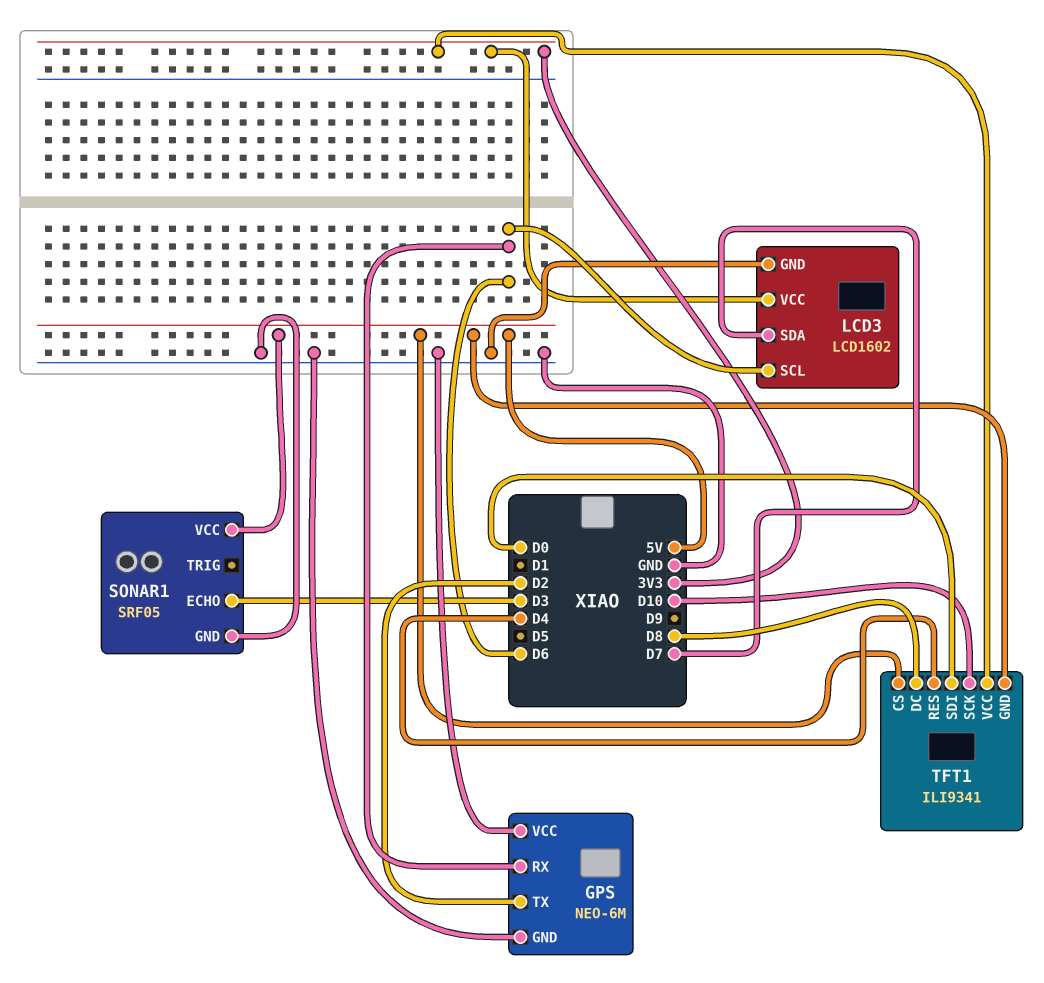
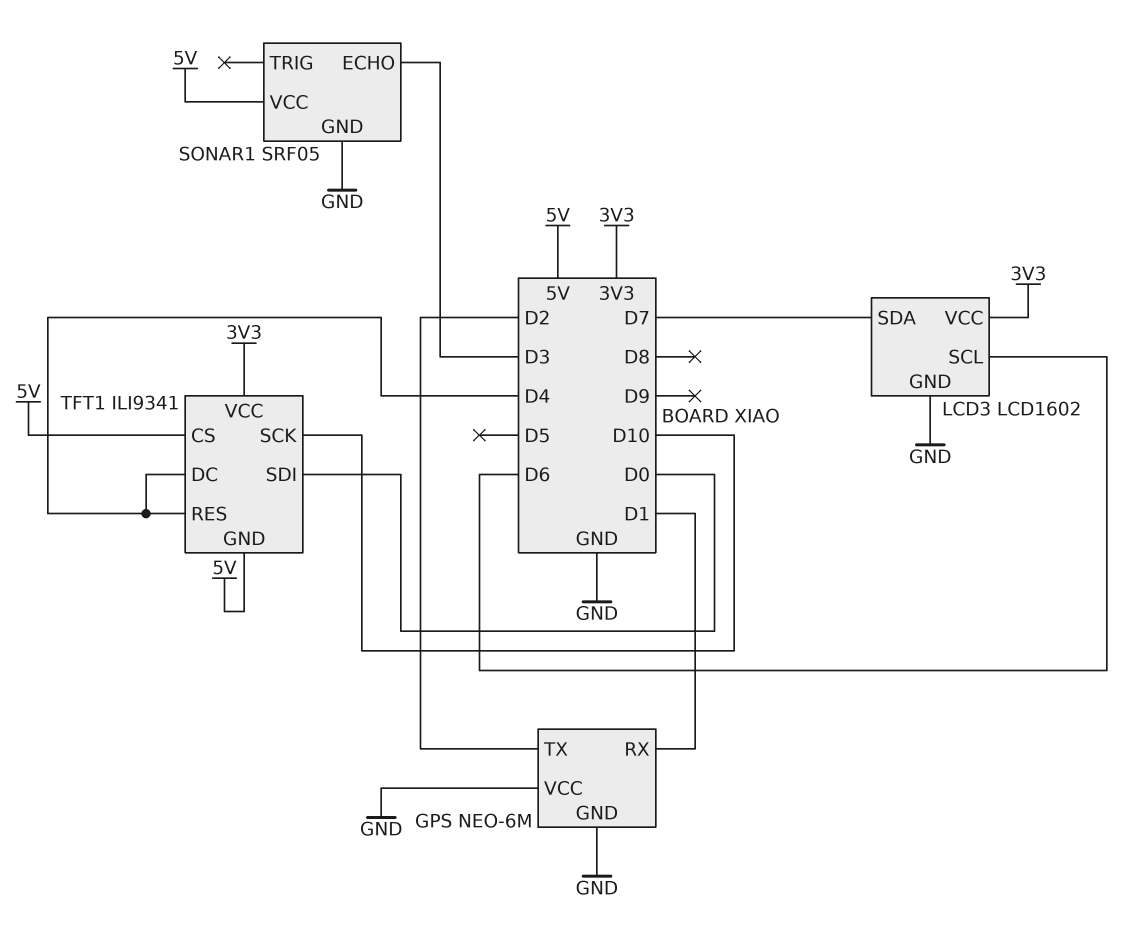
GPS pin RX: D6 -> D1
TFT1 pin DC: D8 -> D4

